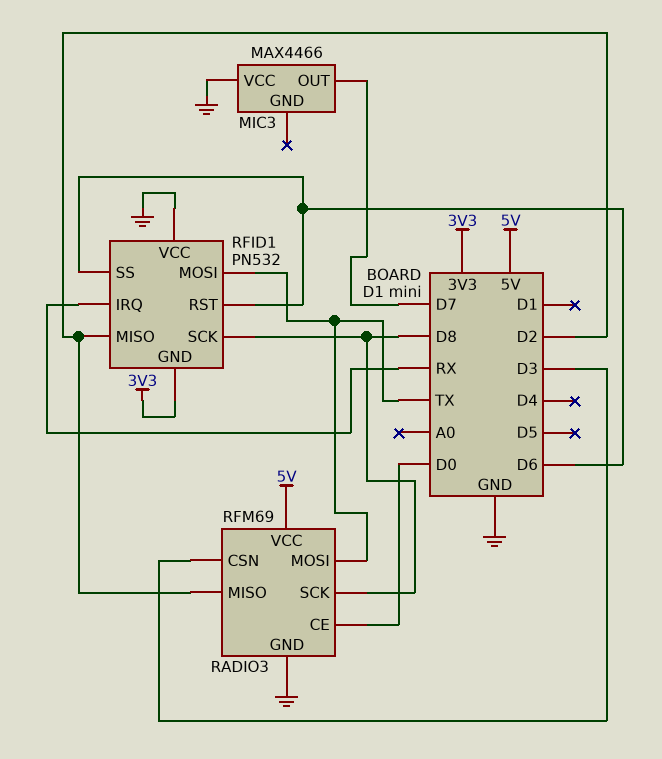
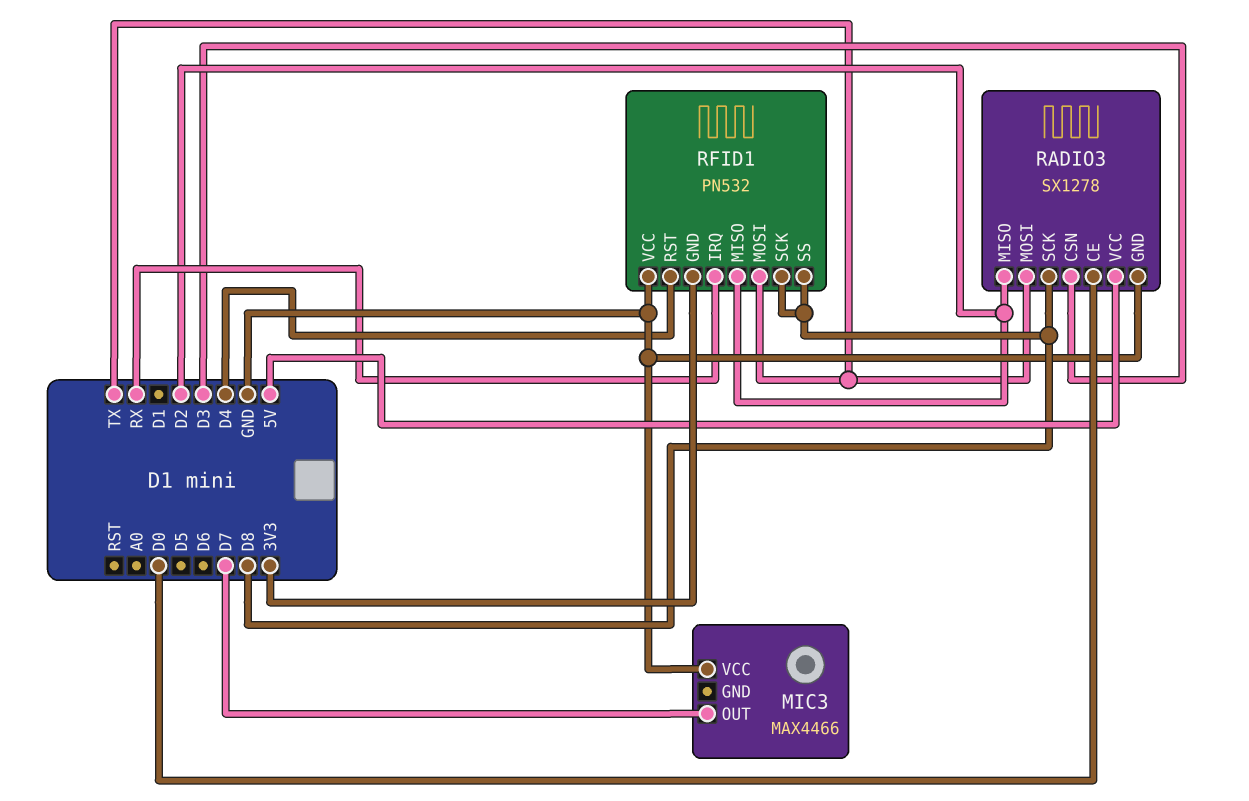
RADIO3: RFM69 -> SX1278
RFID1 pin RST: D6 -> D4
RFID1 pin SS: D6 -> D8

